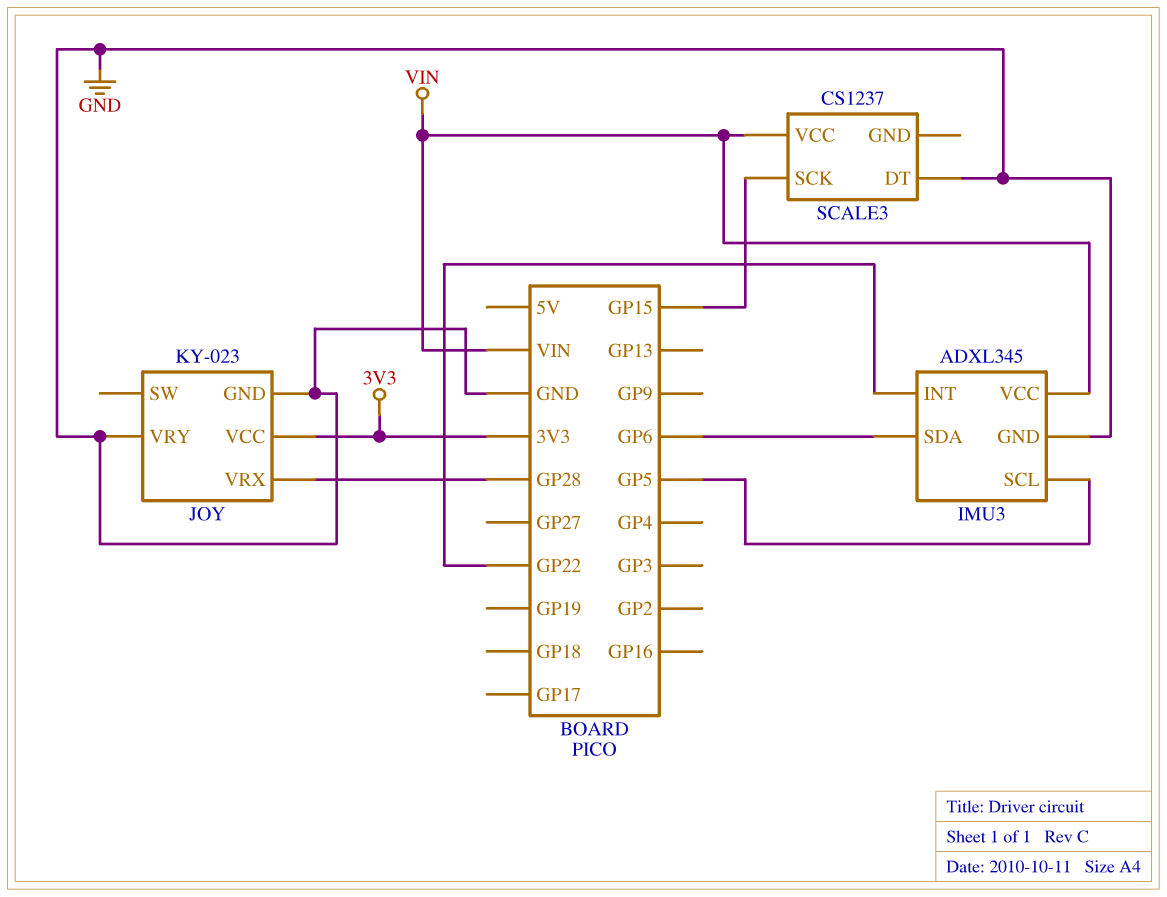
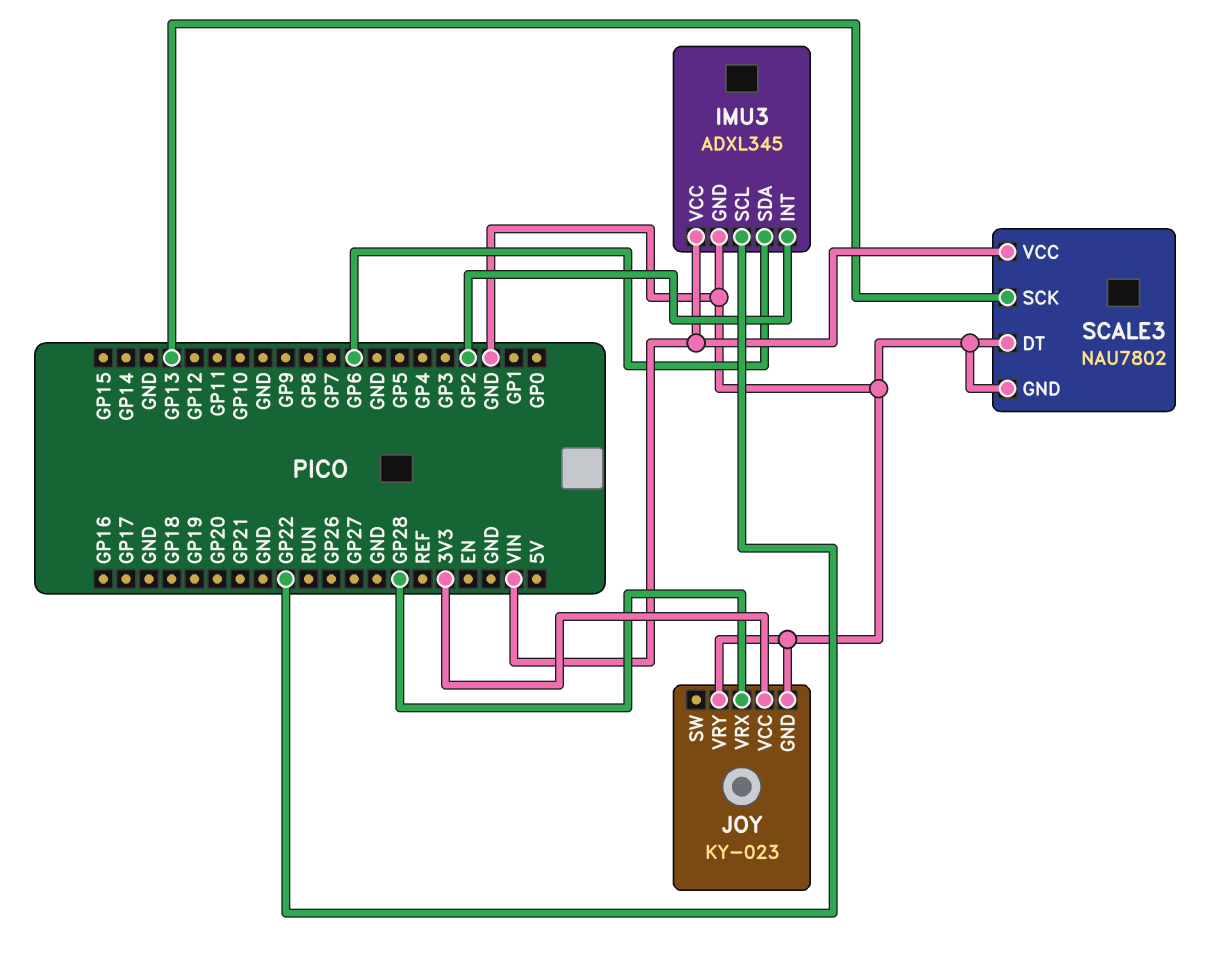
IMU3 pin INT: GP22 -> GP2
IMU3 pin SCL: GP5 -> GP22
SCALE3: CS1237 -> NAU7802
SCALE3 pin GND: none -> GND
SCALE3 pin SCK: GP15 -> GP13

